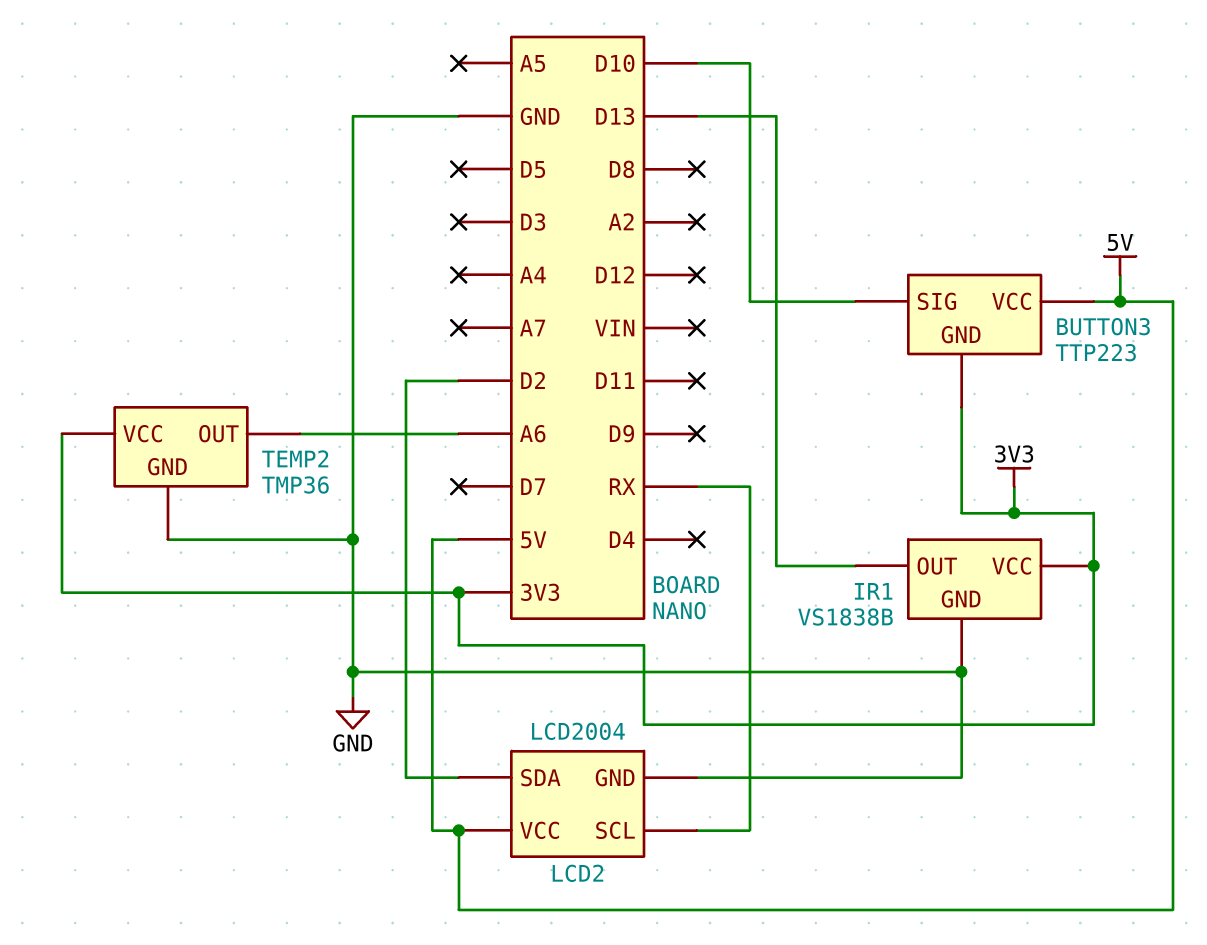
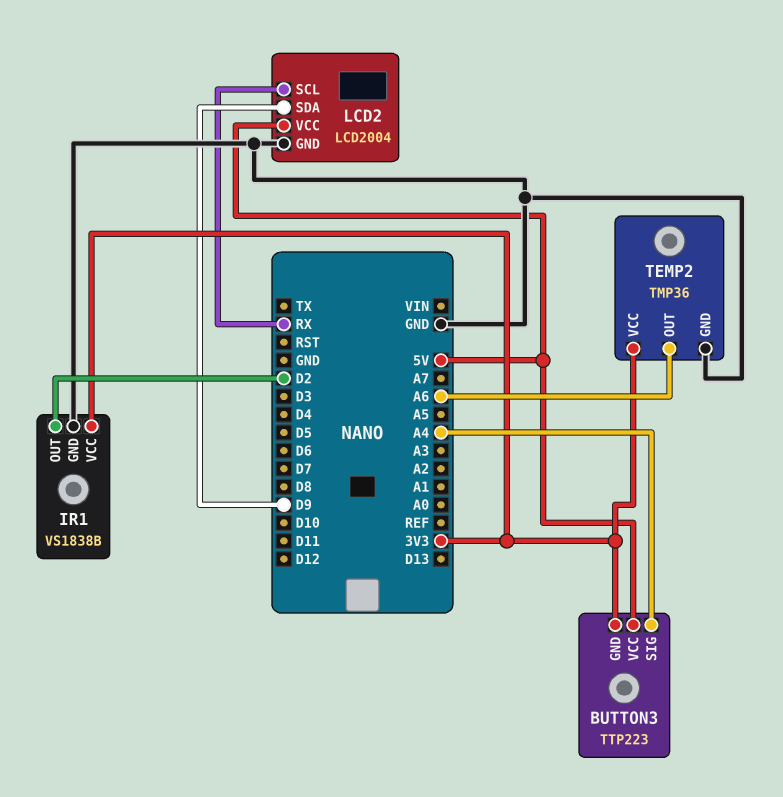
BUTTON3 pin SIG: D10 -> A4
IR1 pin OUT: D13 -> D2
LCD2 pin SDA: D2 -> D9

